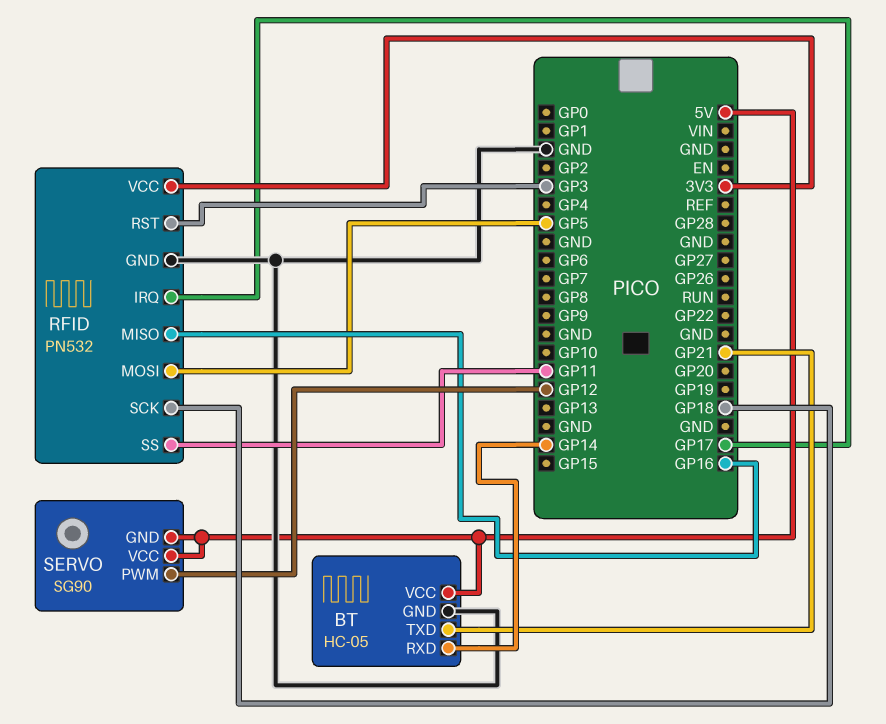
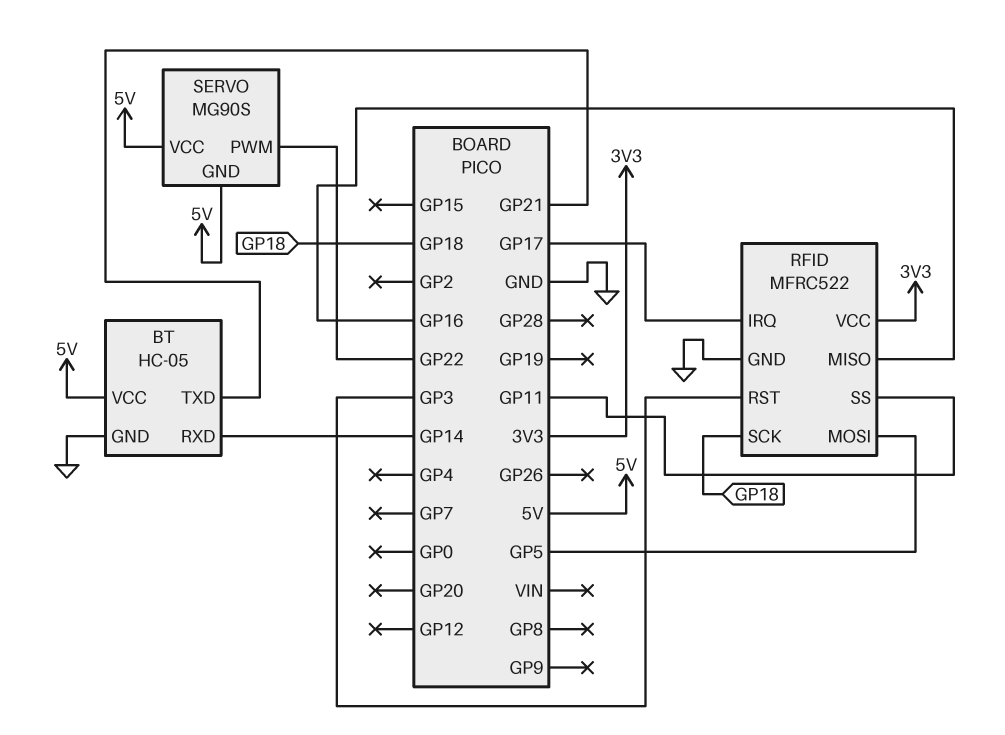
RFID: PN532 -> MFRC522
SERVO: SG90 -> MG90S
SERVO pin PWM: GP12 -> GP22

